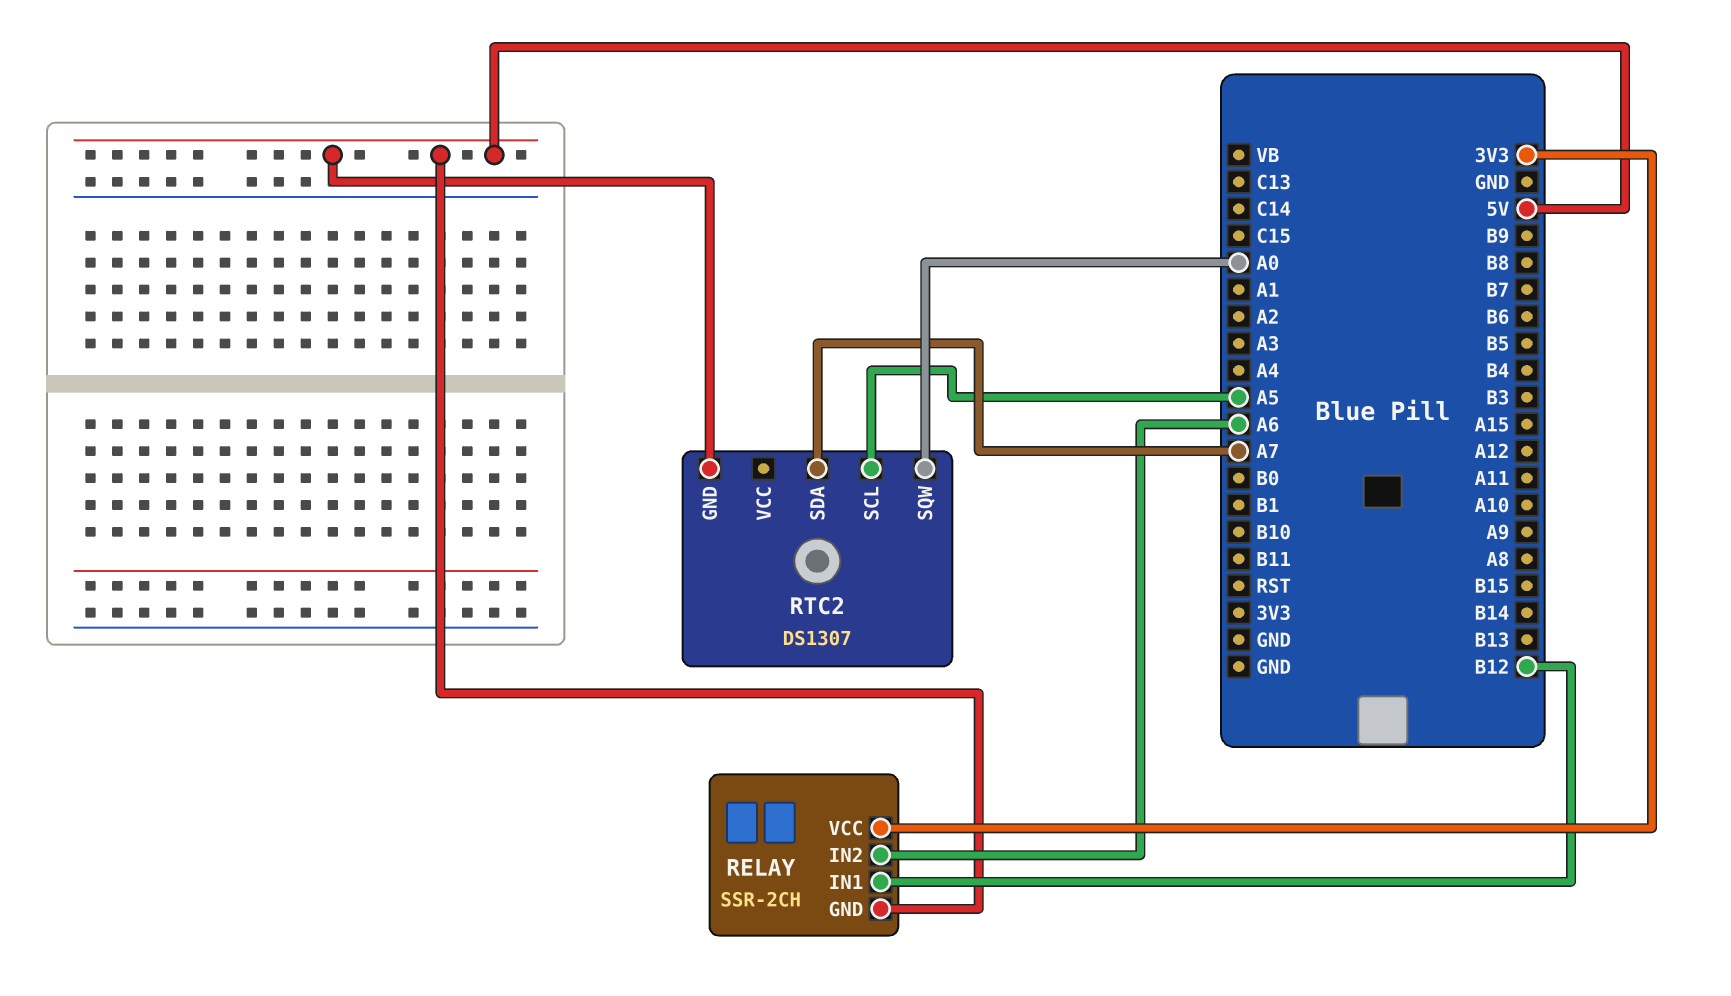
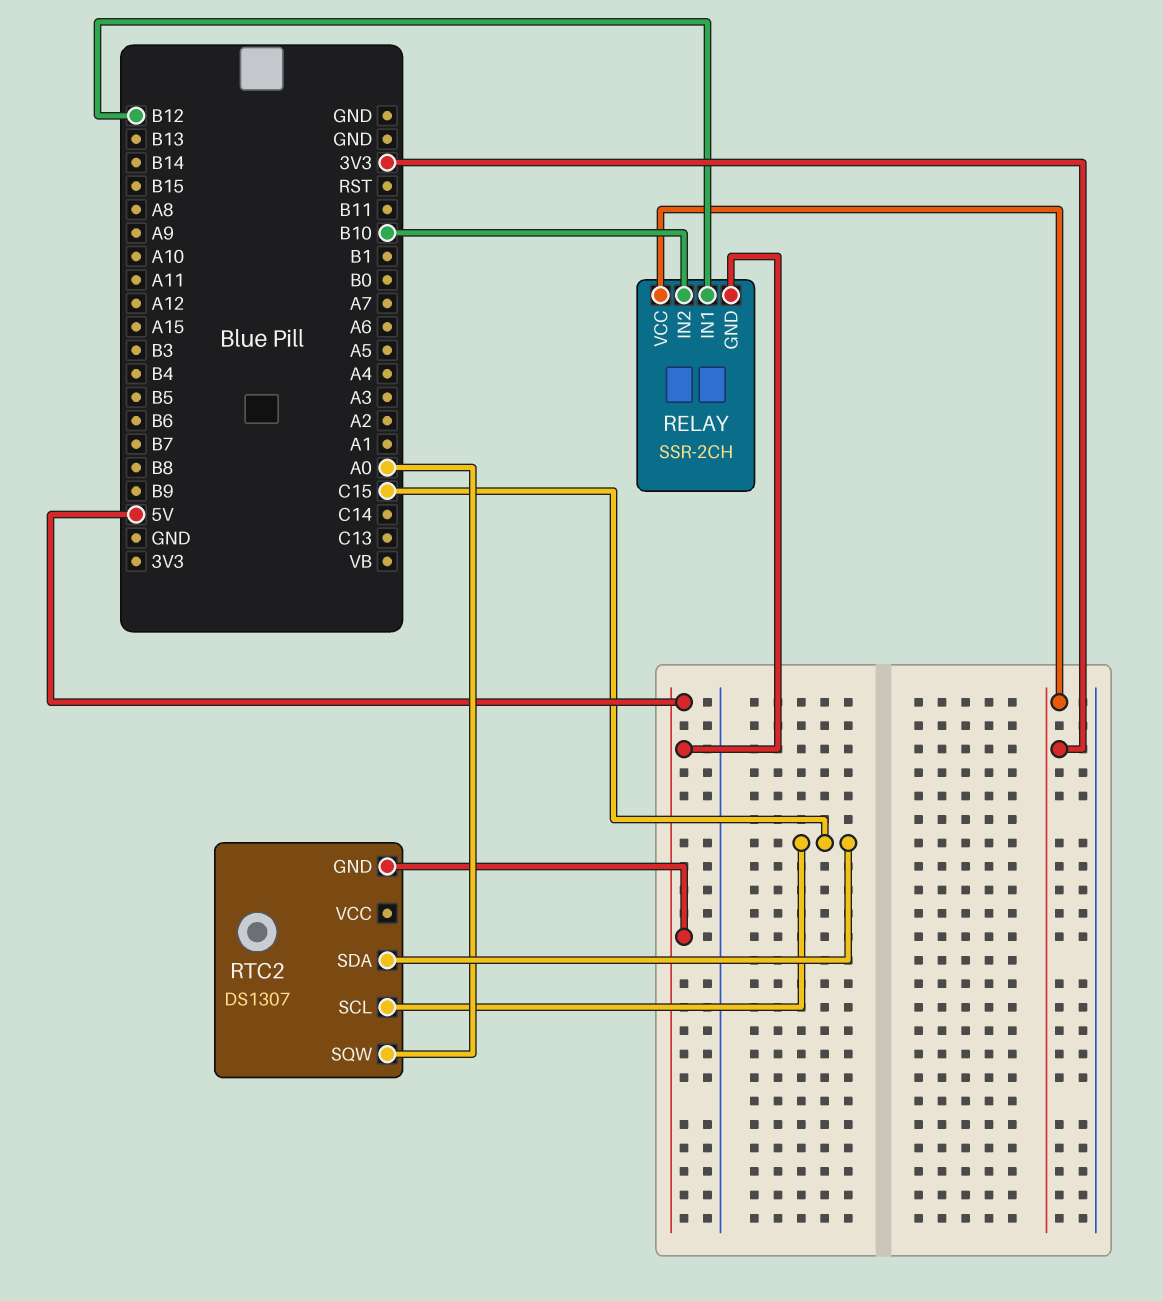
RELAY pin IN2: A6 -> B10
RTC2 pin SCL: A5 -> C15
RTC2 pin SDA: A7 -> C15

